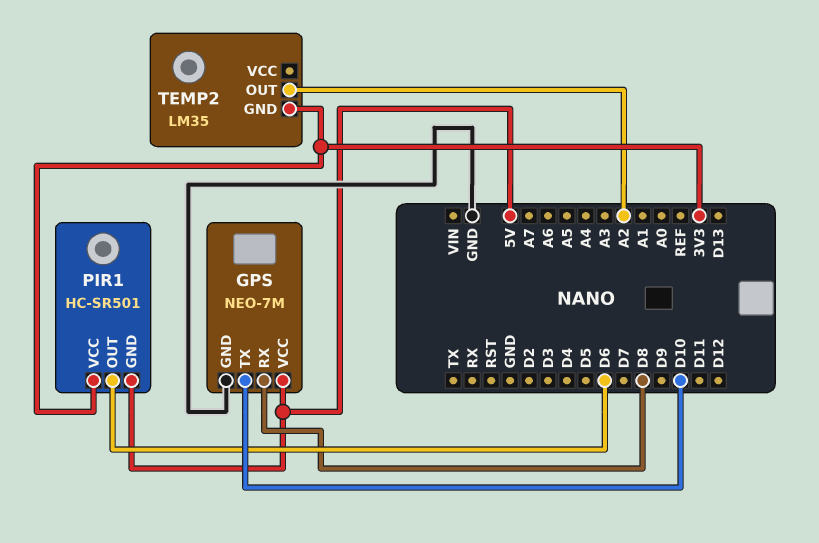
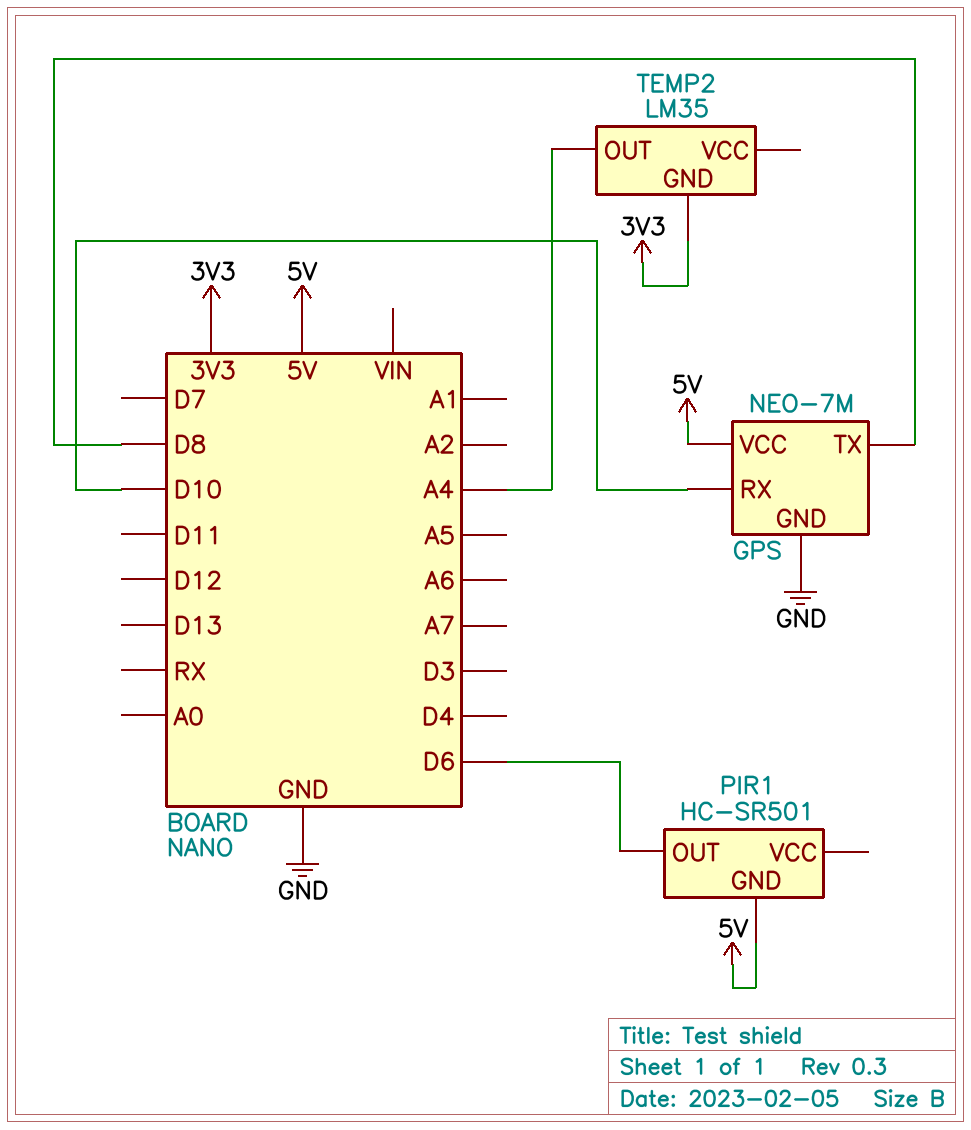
GPS pin RX: D8 -> D10
GPS pin TX: D10 -> D8
PIR1 pin VCC: 3V3 -> none
TEMP2 pin OUT: A2 -> A4

